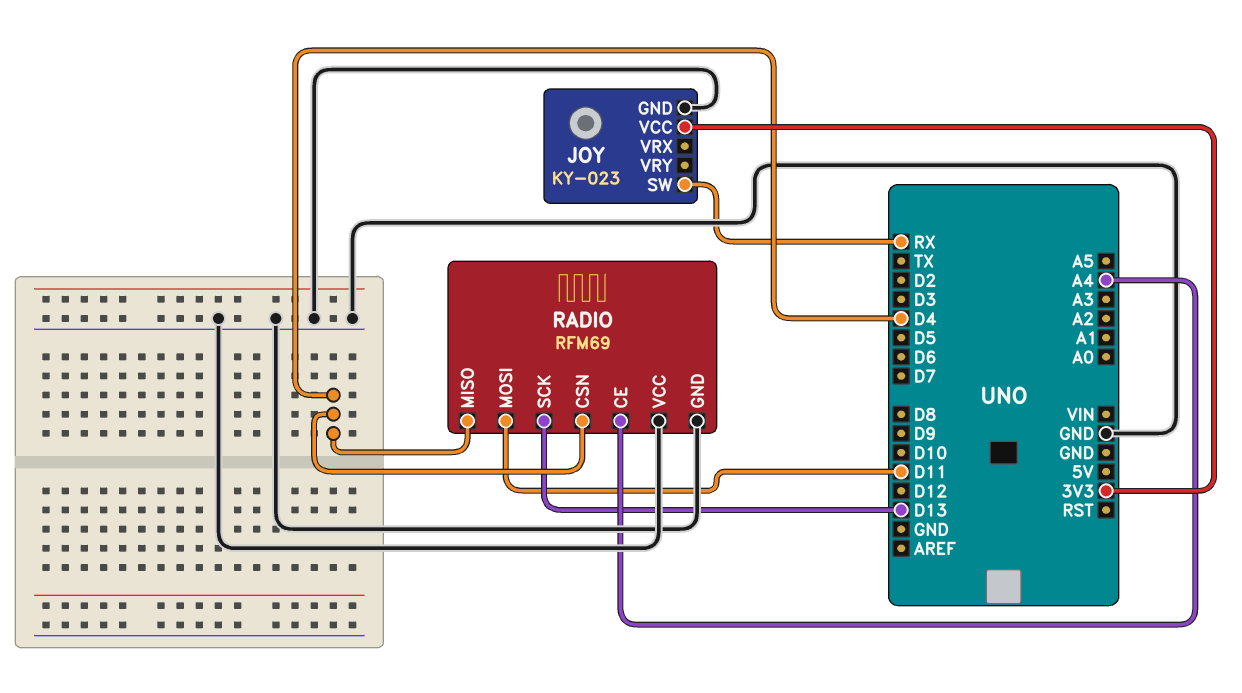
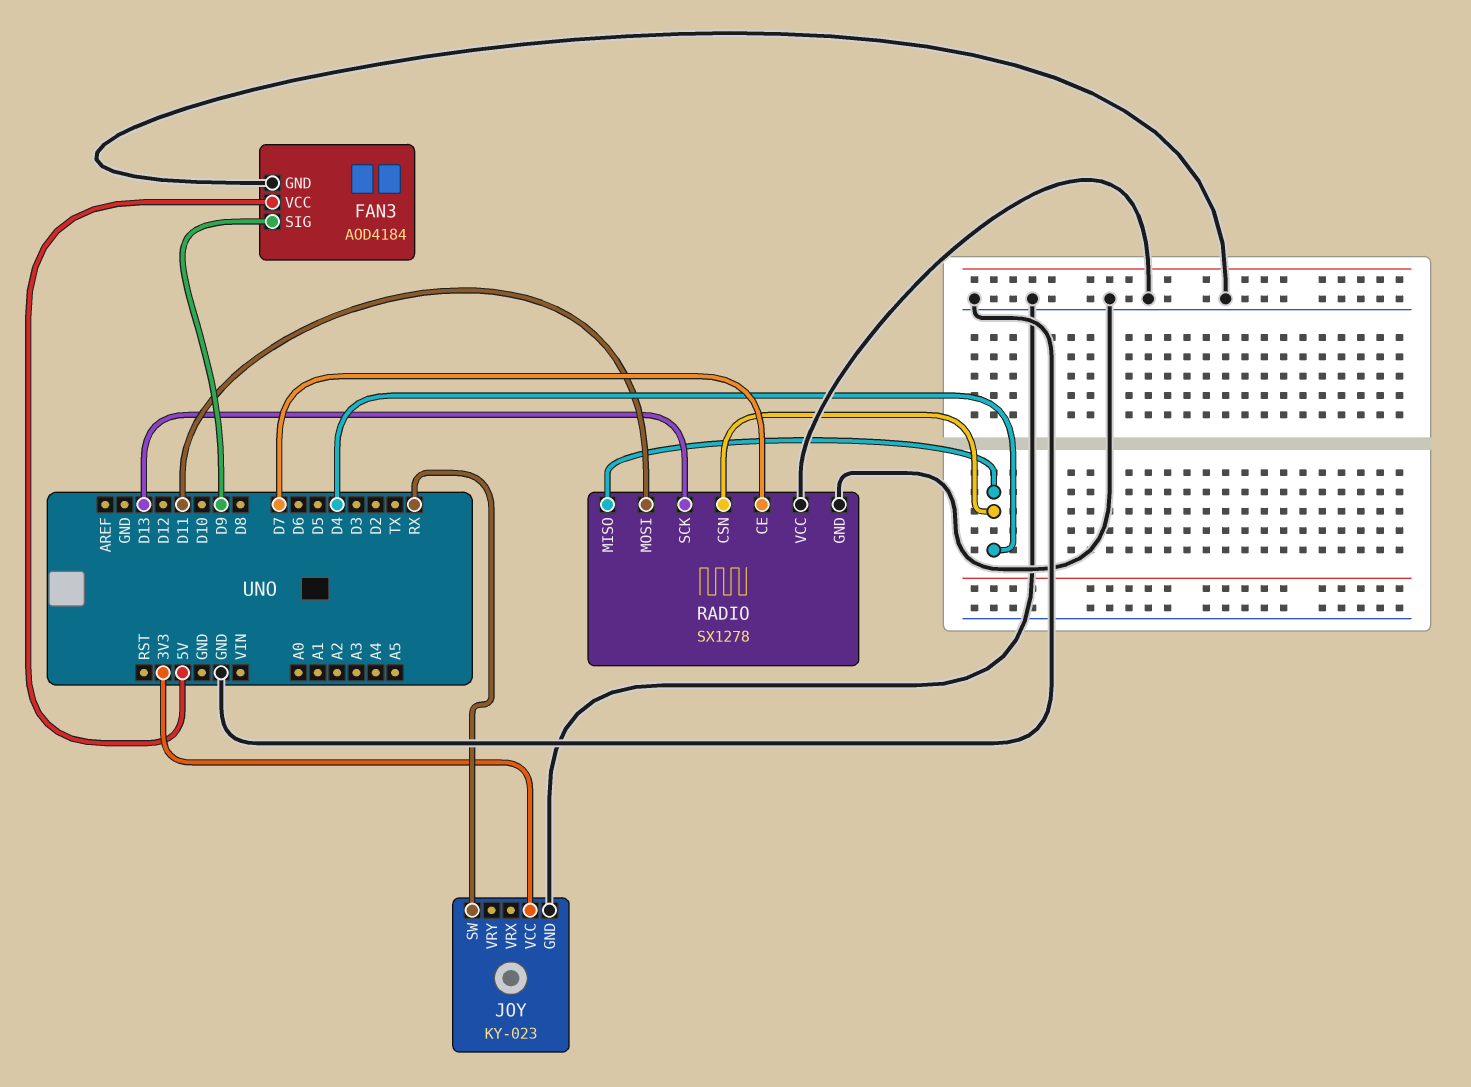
FAN3: none -> AOD4184
FAN3 pin GND: none -> GND
FAN3 pin SIG: none -> D9
FAN3 pin VCC: none -> 5V
RADIO: RFM69 -> SX1278
RADIO pin CE: A4 -> D7

